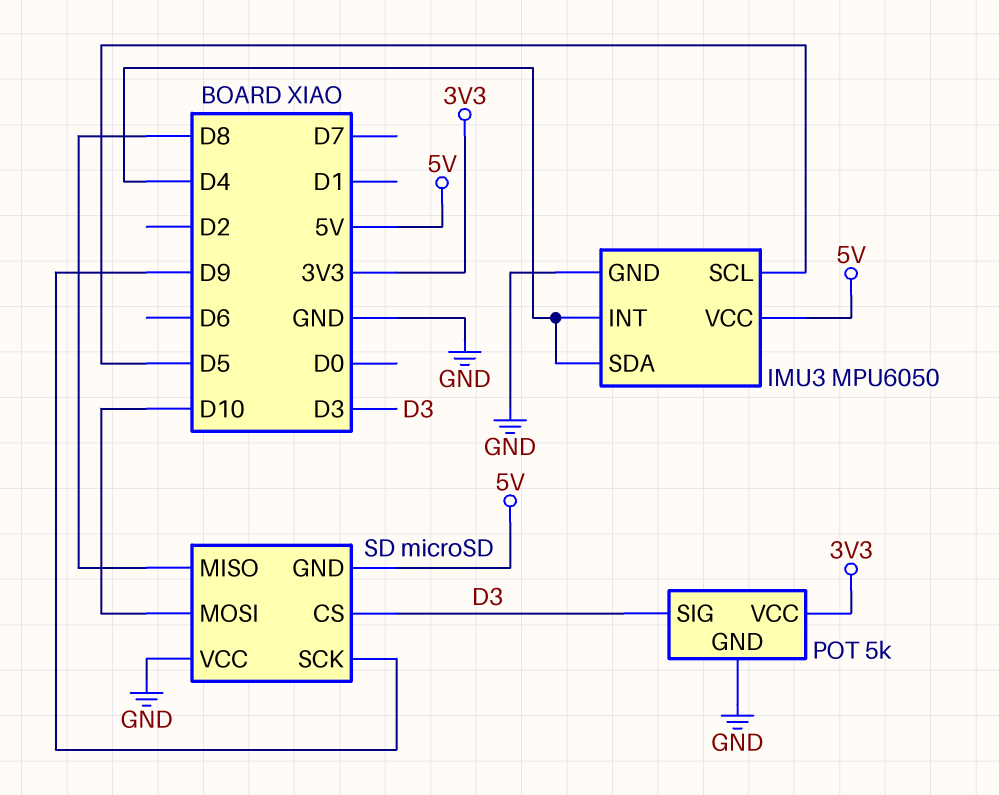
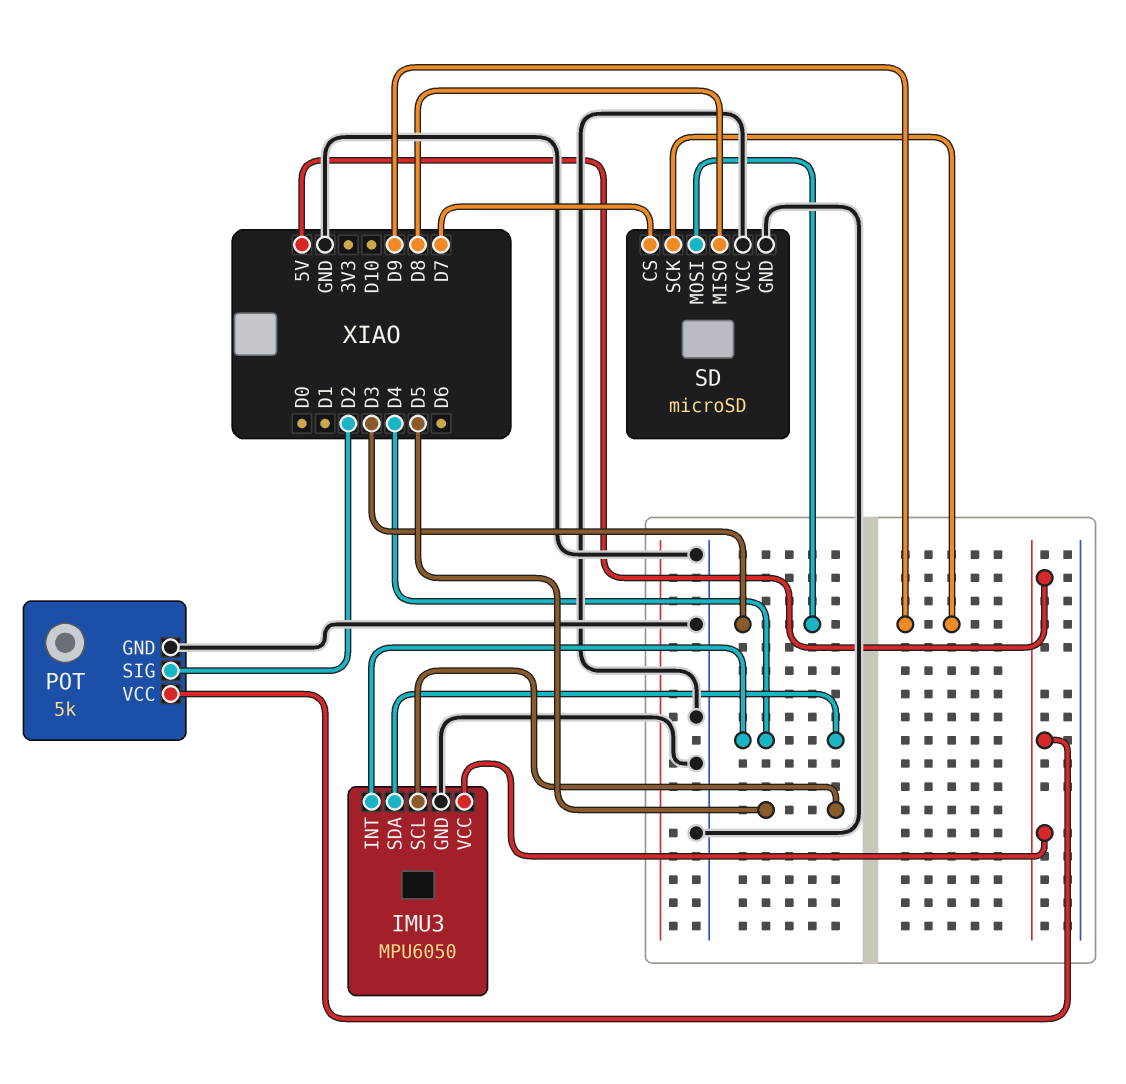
POT pin SIG: D3 -> D2
POT pin VCC: 3V3 -> 5V
SD pin CS: D3 -> D7
SD pin GND: 5V -> GND
SD pin MOSI: D10 -> D3

